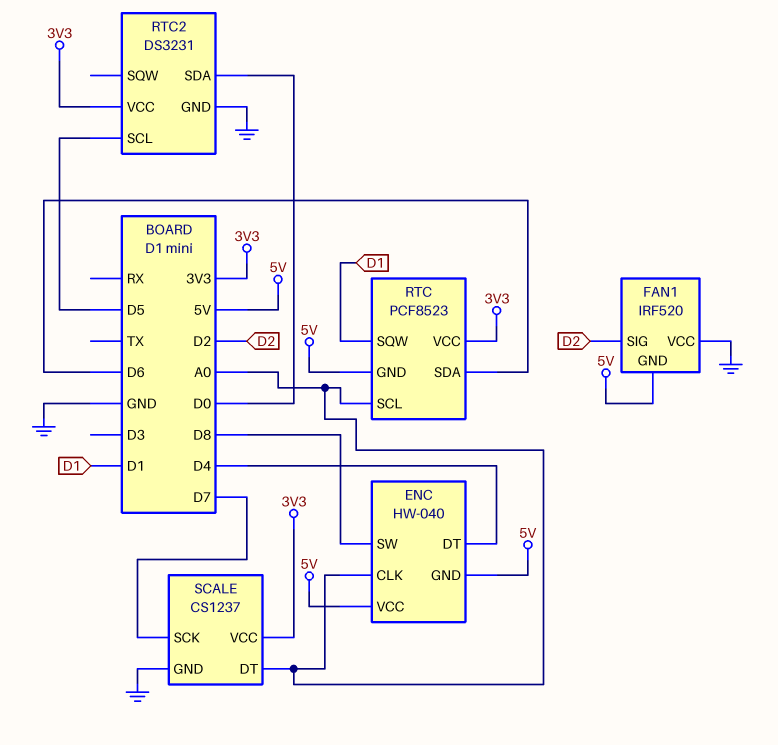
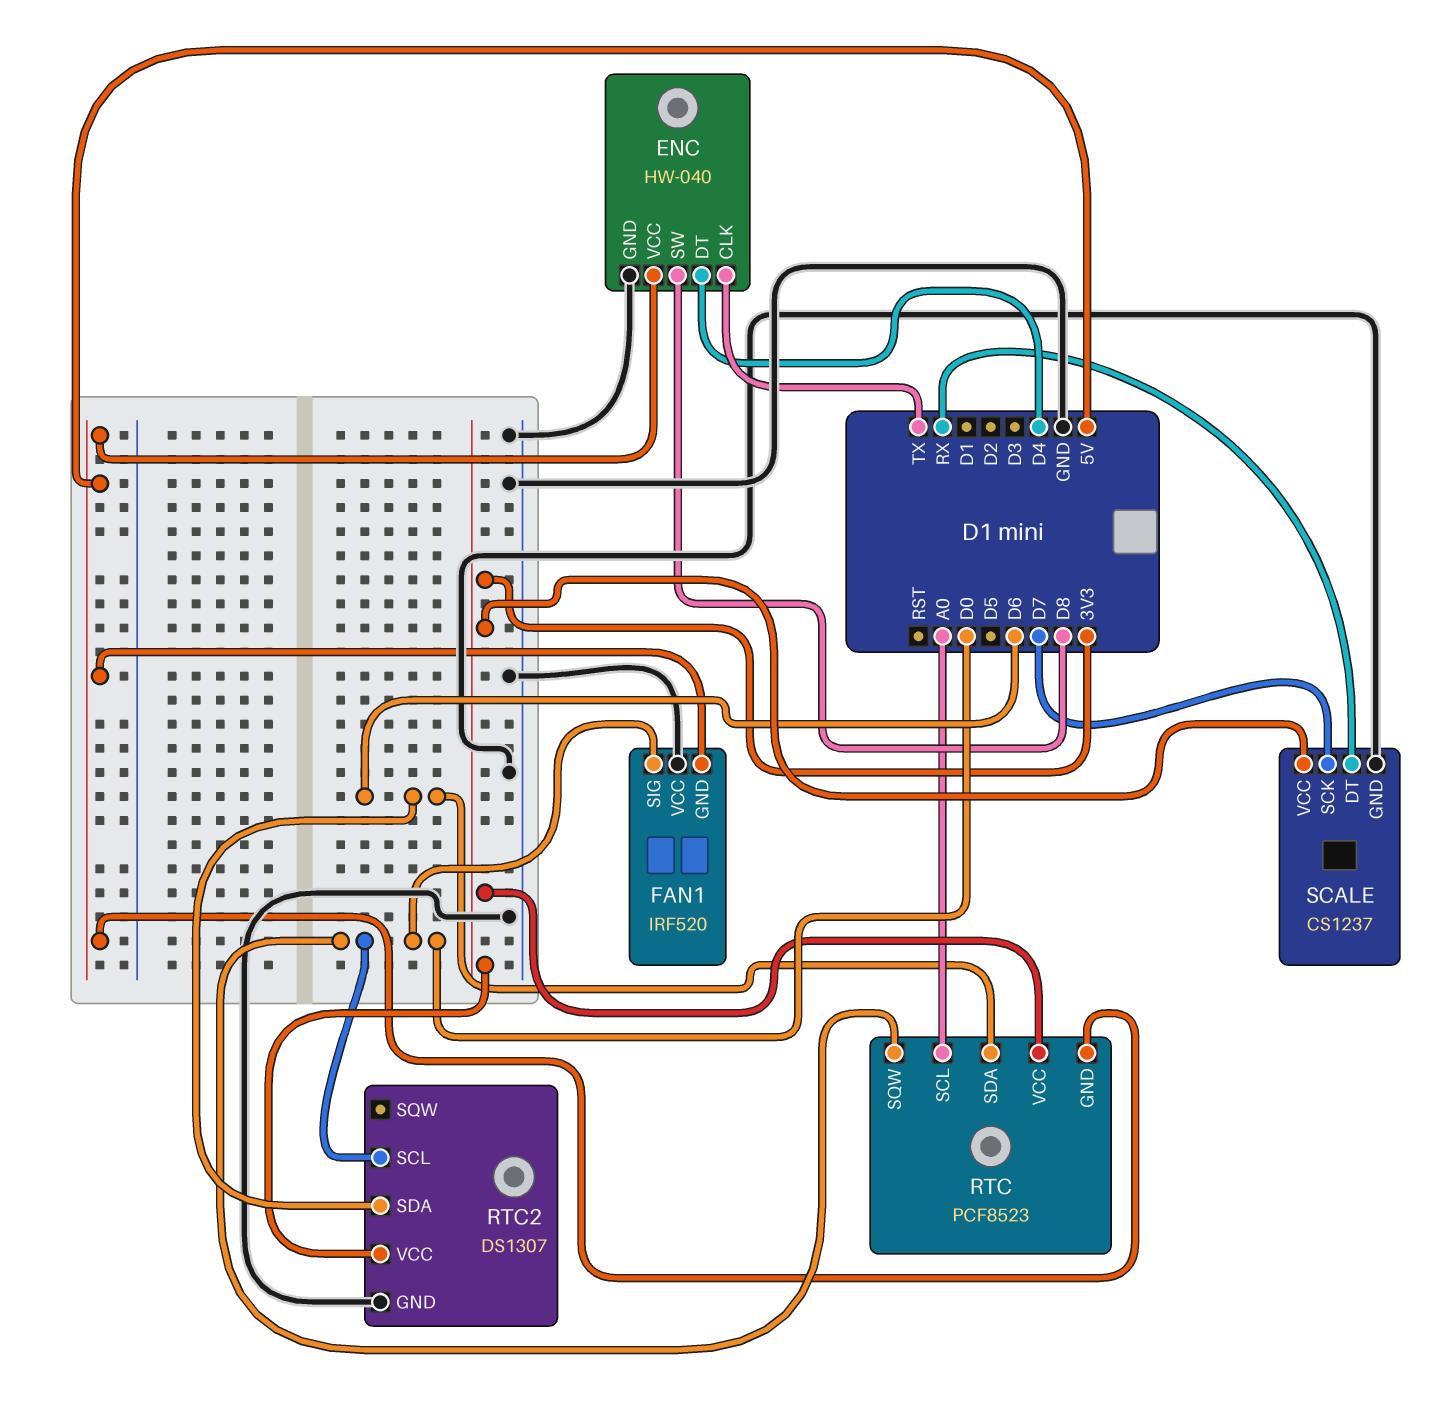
ENC pin CLK: A0 -> TX
ENC pin GND: 5V -> GND
FAN1 pin SIG: D2 -> D0
RTC pin SQW: D1 -> D0
RTC2: DS3231 -> DS1307
RTC2 pin SCL: D5 -> D0
RTC2 pin SDA: D0 -> D6
SCALE pin DT: A0 -> RX

